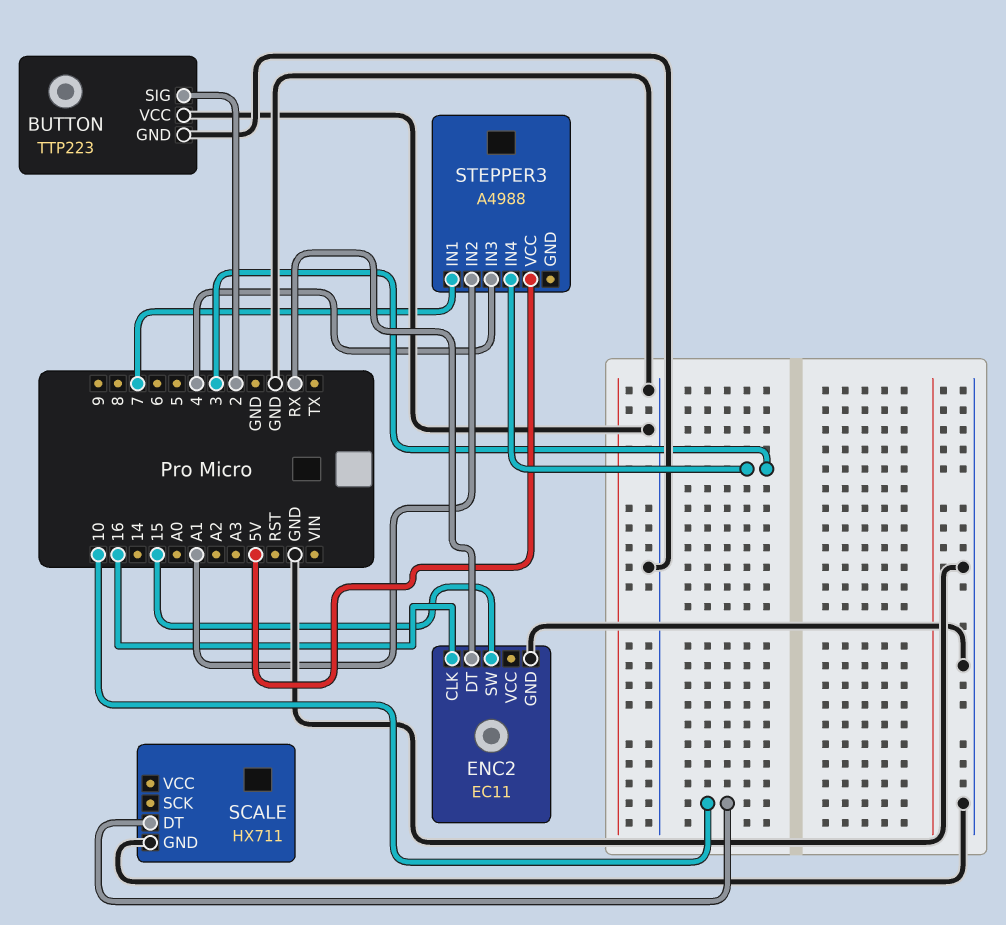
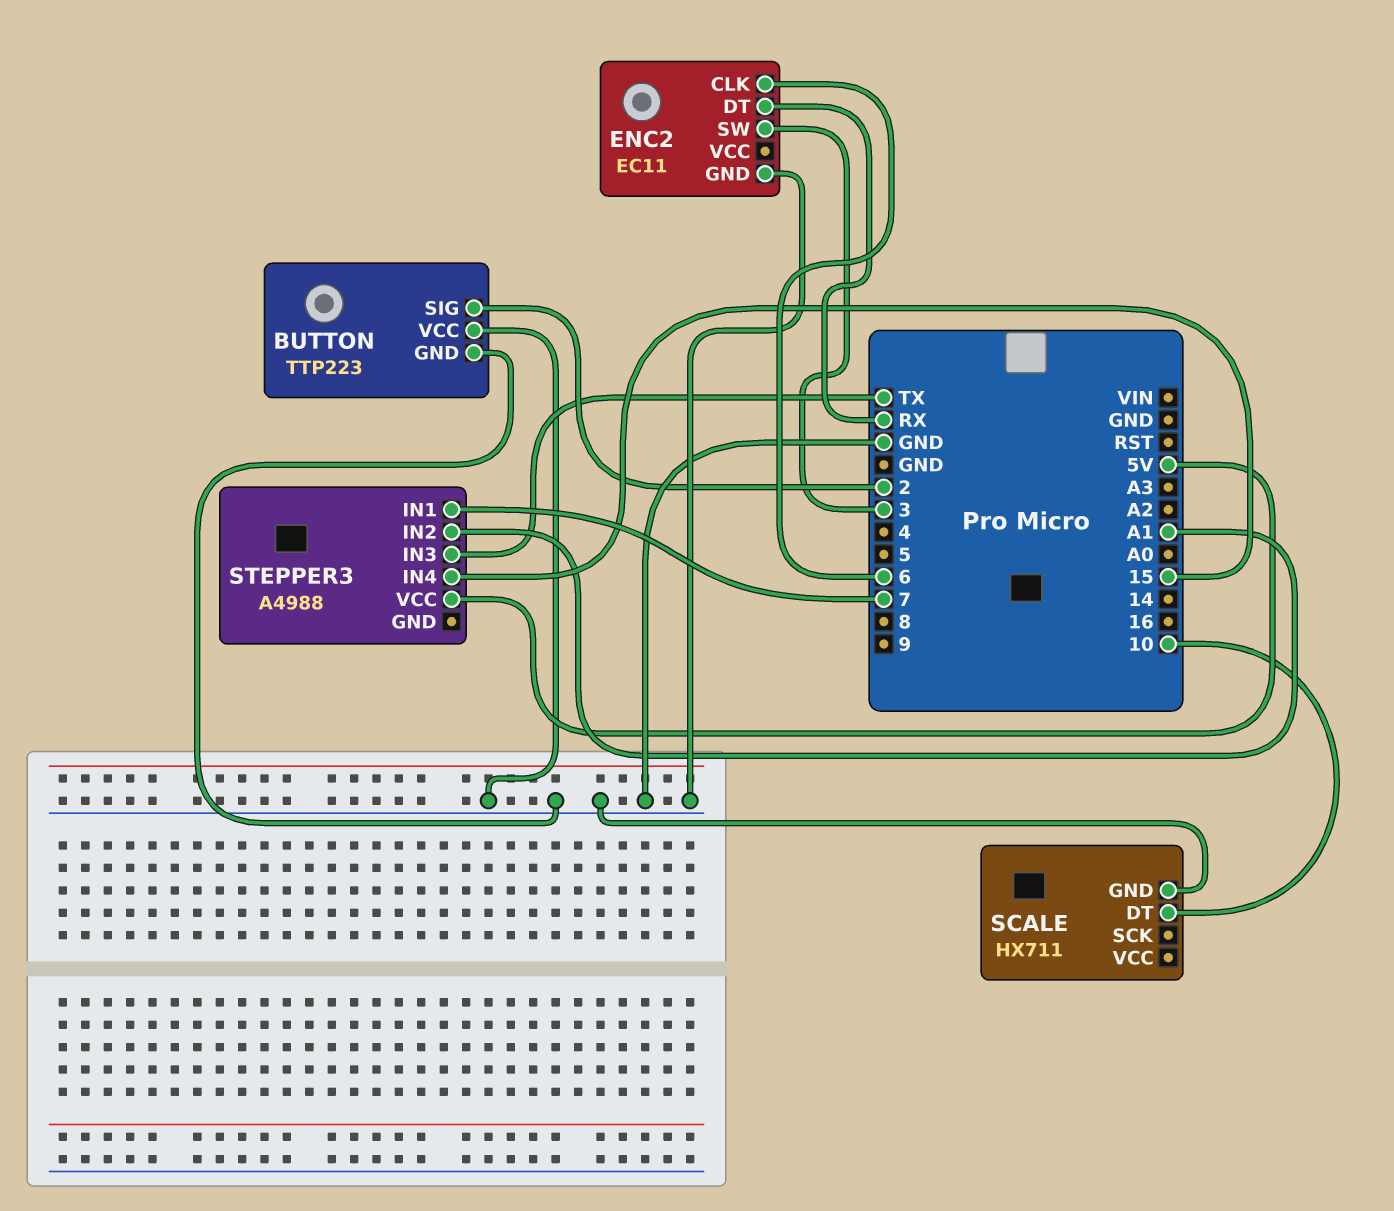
ENC2 pin CLK: 16 -> 6
ENC2 pin SW: 15 -> 3
STEPPER3 pin IN3: 4 -> TX
STEPPER3 pin IN4: 3 -> 15

